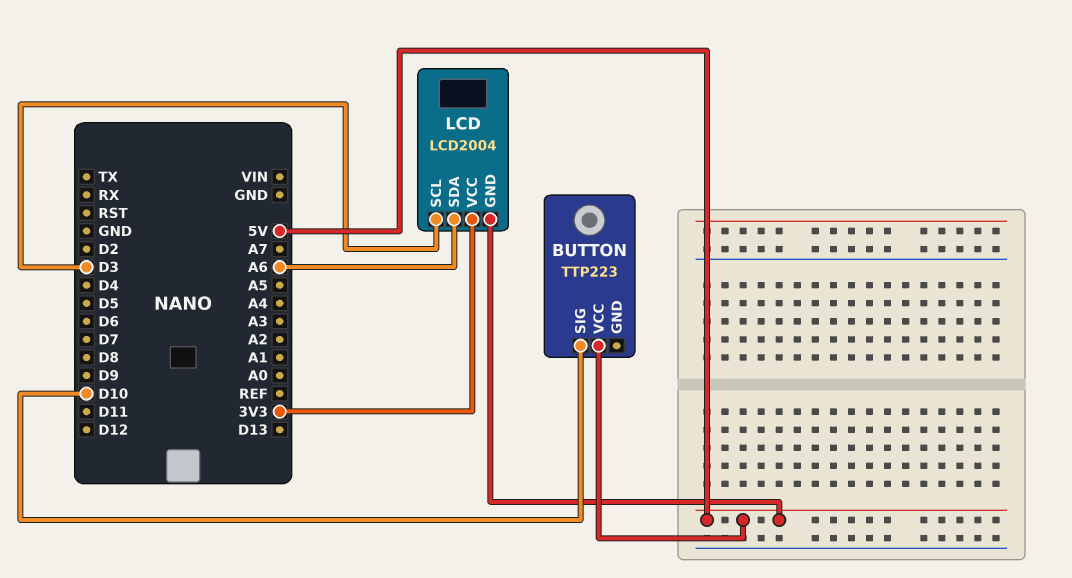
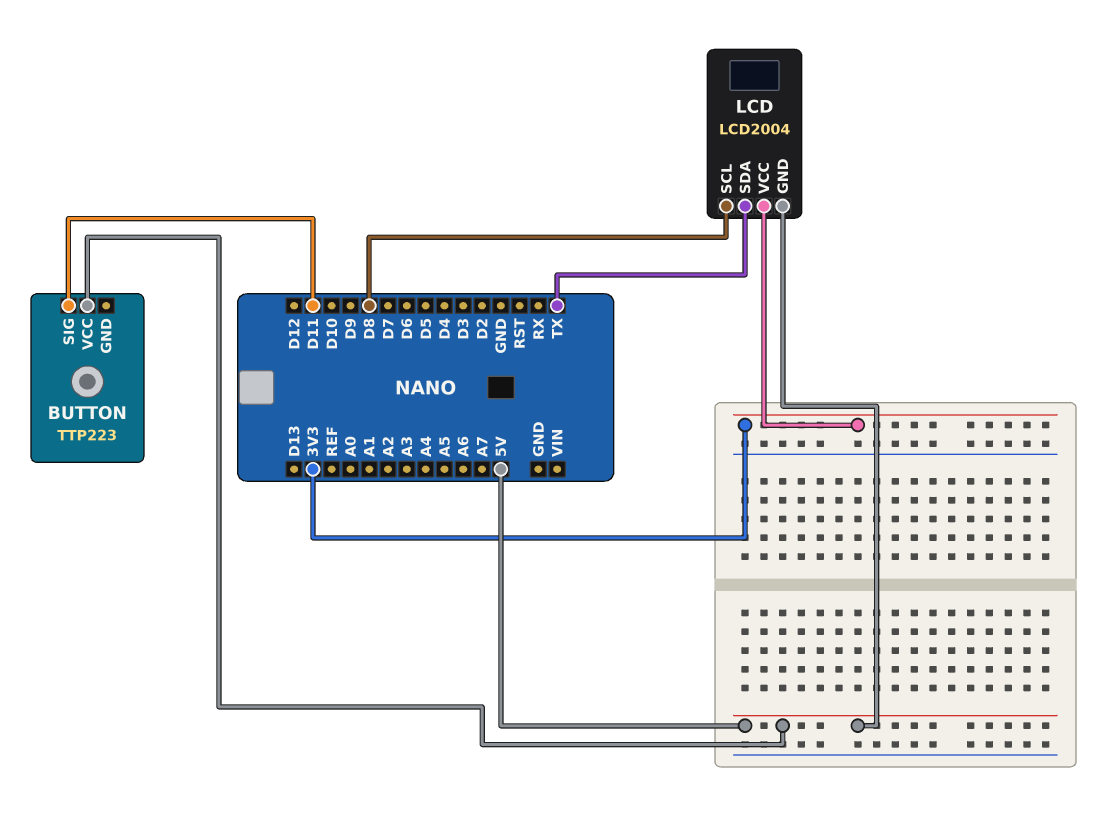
BUTTON pin SIG: D10 -> D11
LCD pin SCL: D3 -> D8
LCD pin SDA: A6 -> TX

